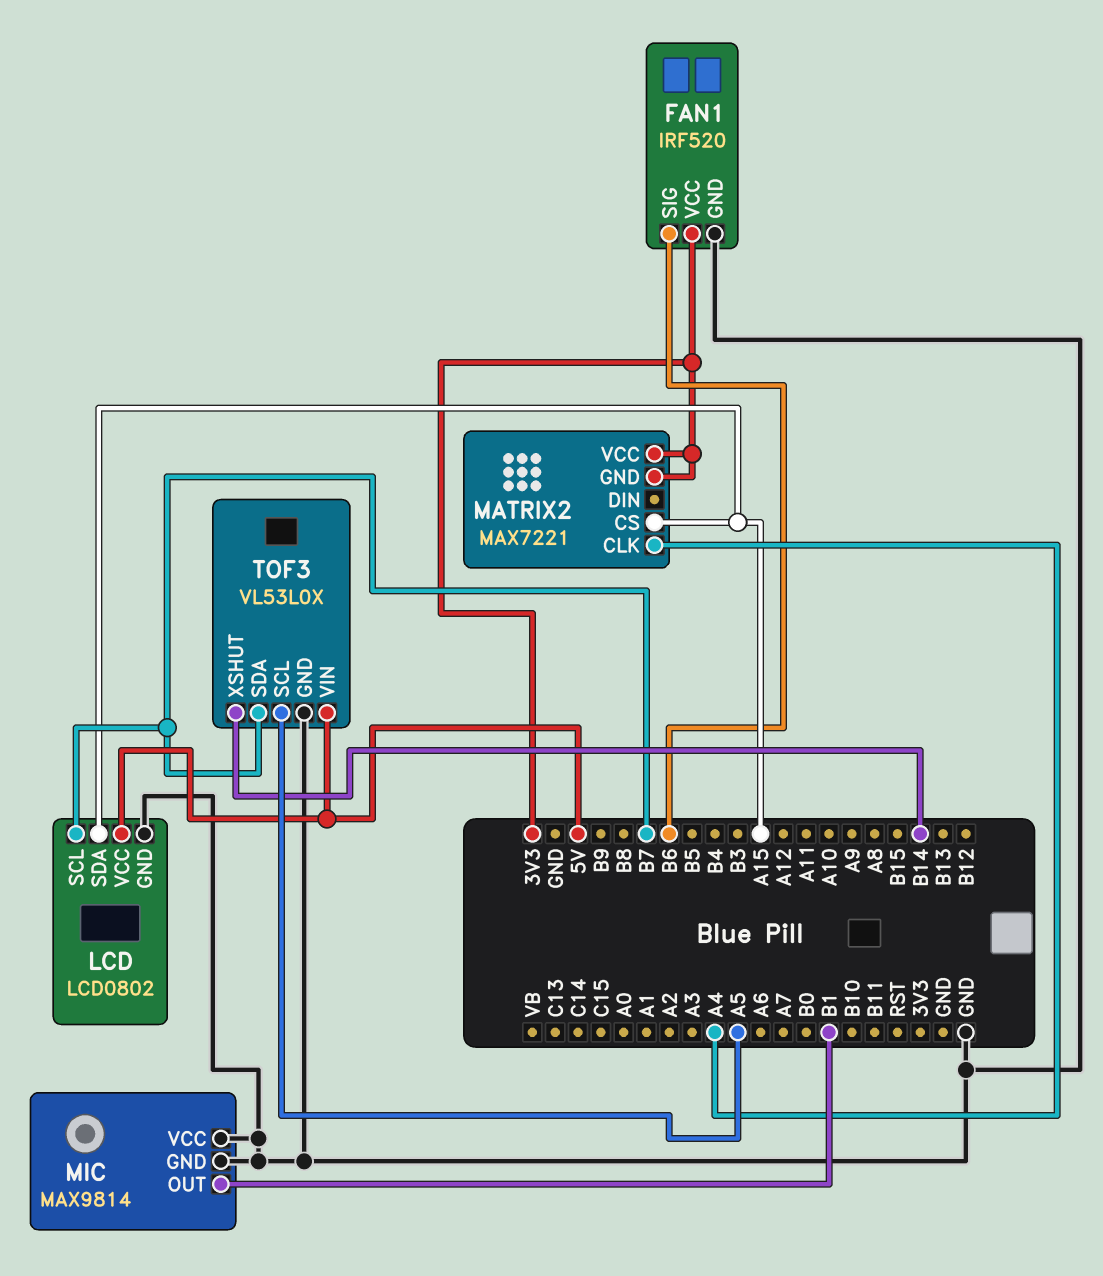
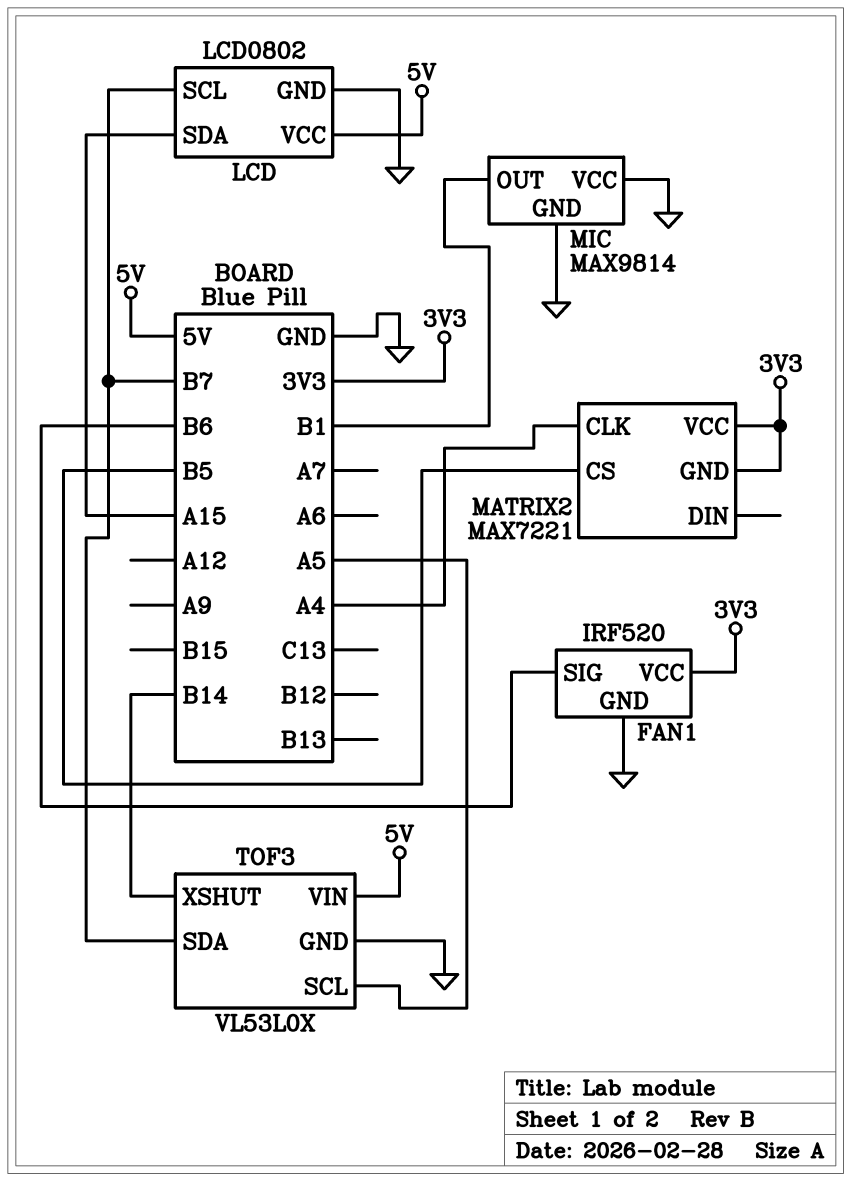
MATRIX2 pin CS: A15 -> B5

